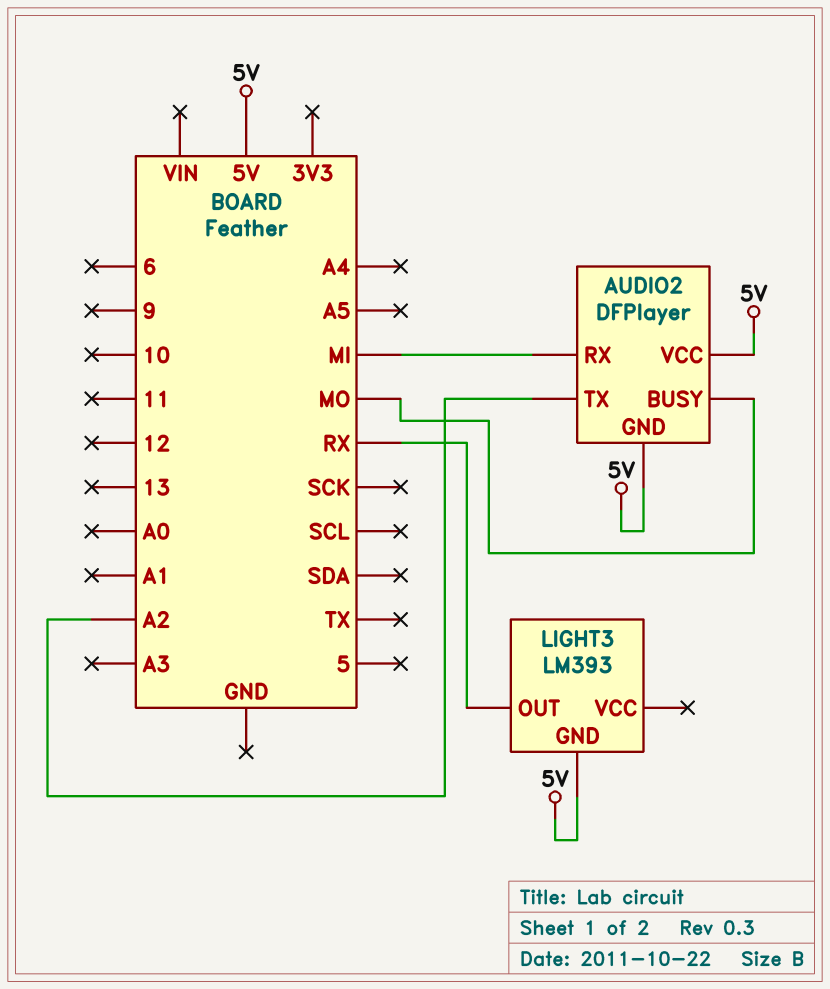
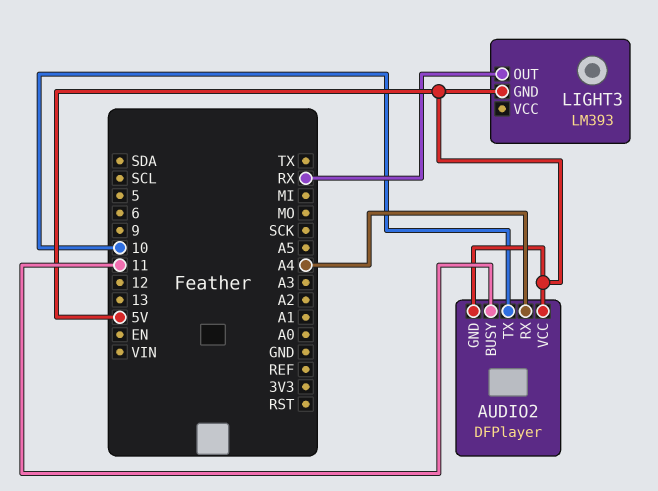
AUDIO2 pin BUSY: MO -> 11
AUDIO2 pin RX: MI -> A4
AUDIO2 pin TX: A2 -> 10

